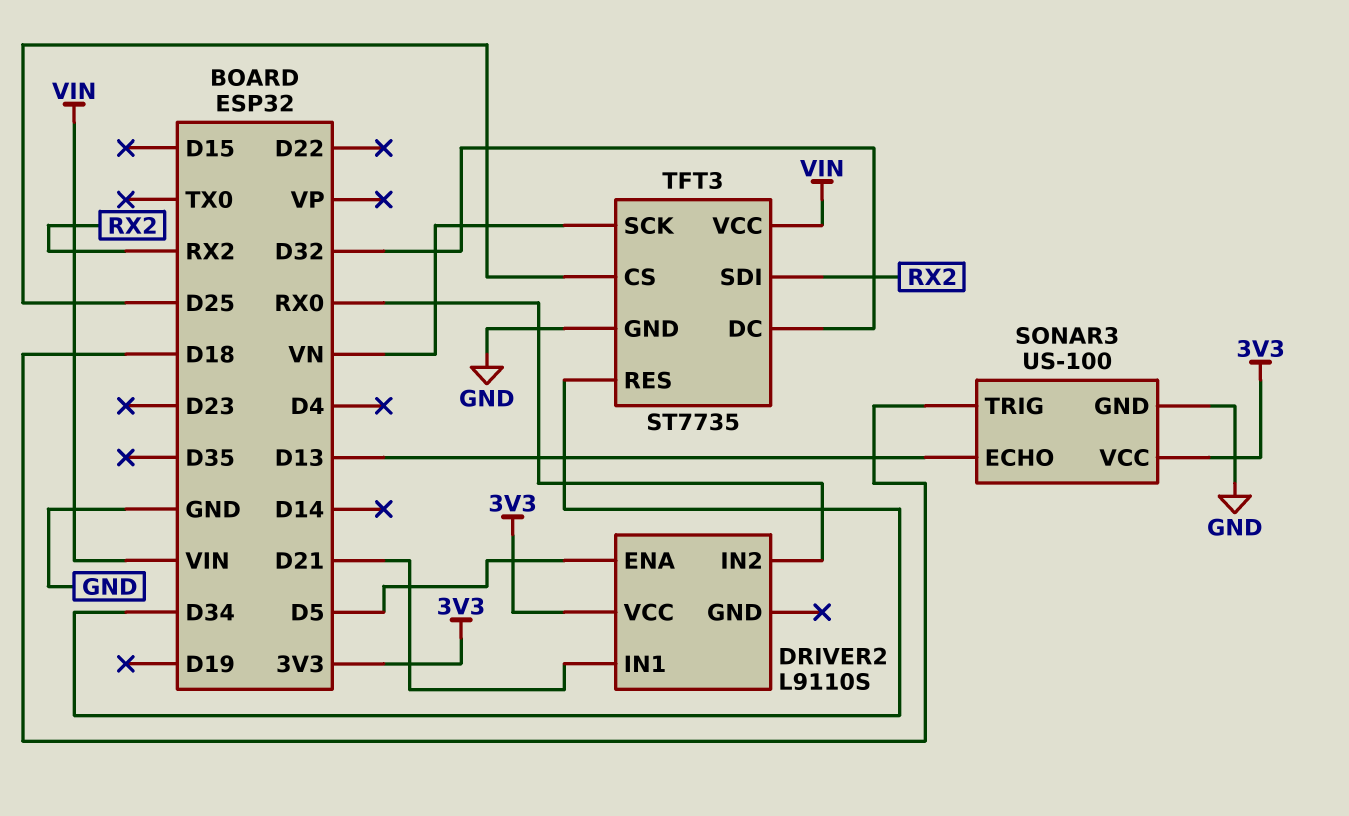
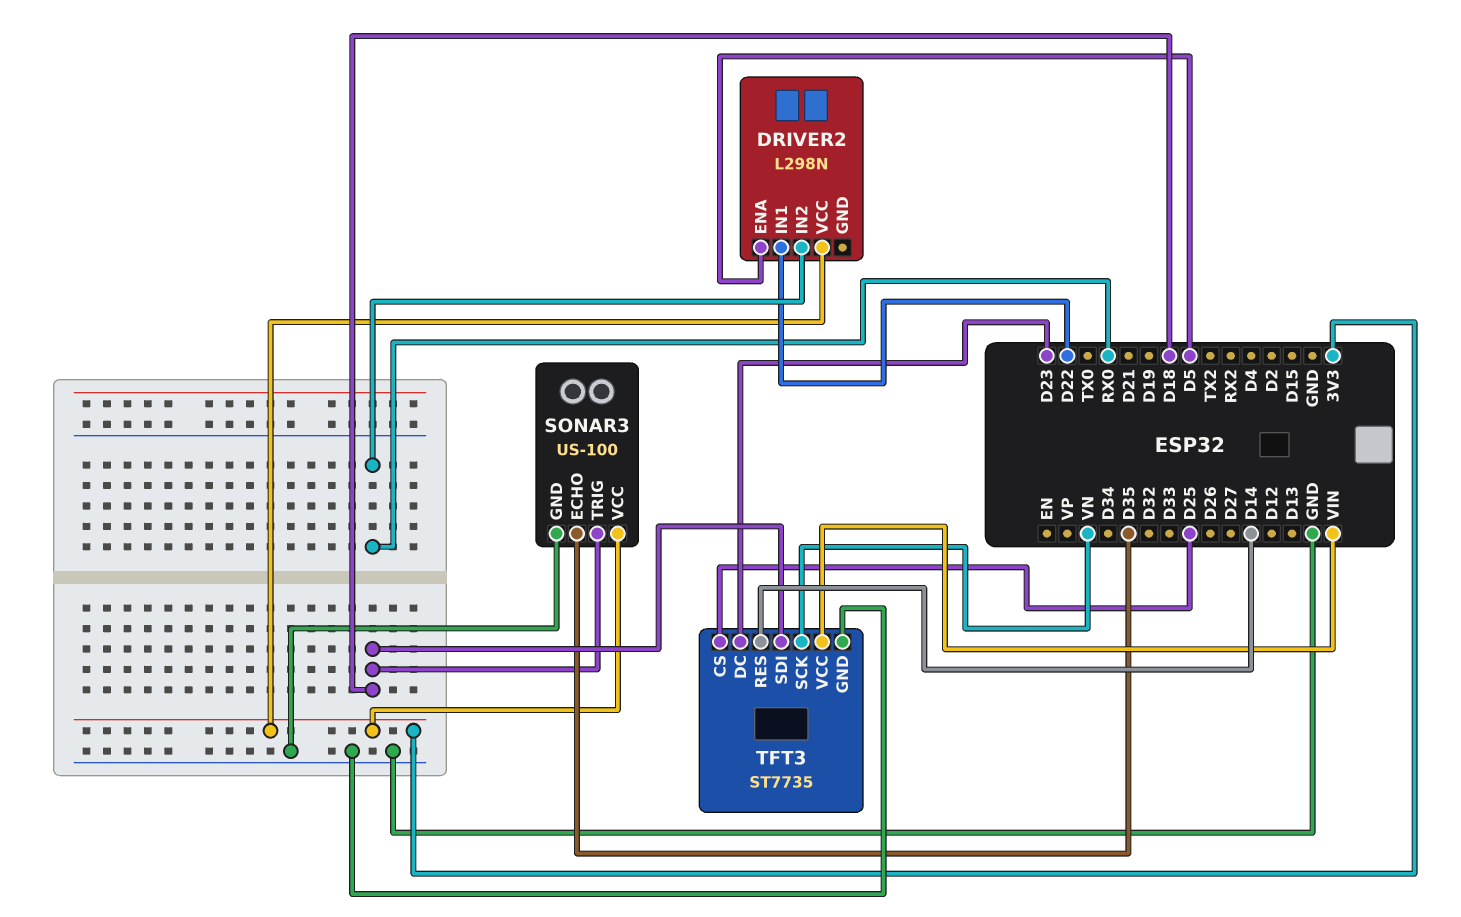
DRIVER2: L9110S -> L298N
DRIVER2 pin IN1: D21 -> D22
SONAR3 pin ECHO: D13 -> D35
TFT3 pin DC: D32 -> D23
TFT3 pin RES: D34 -> D14
TFT3 pin SDI: RX2 -> D18

